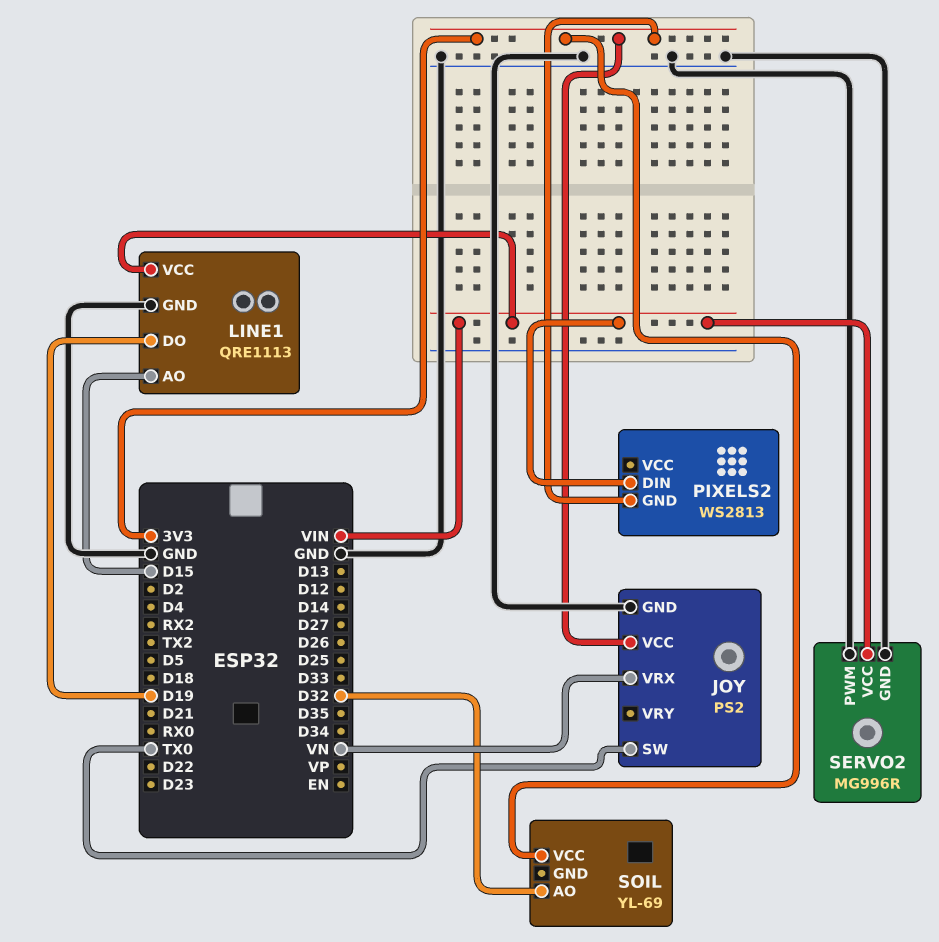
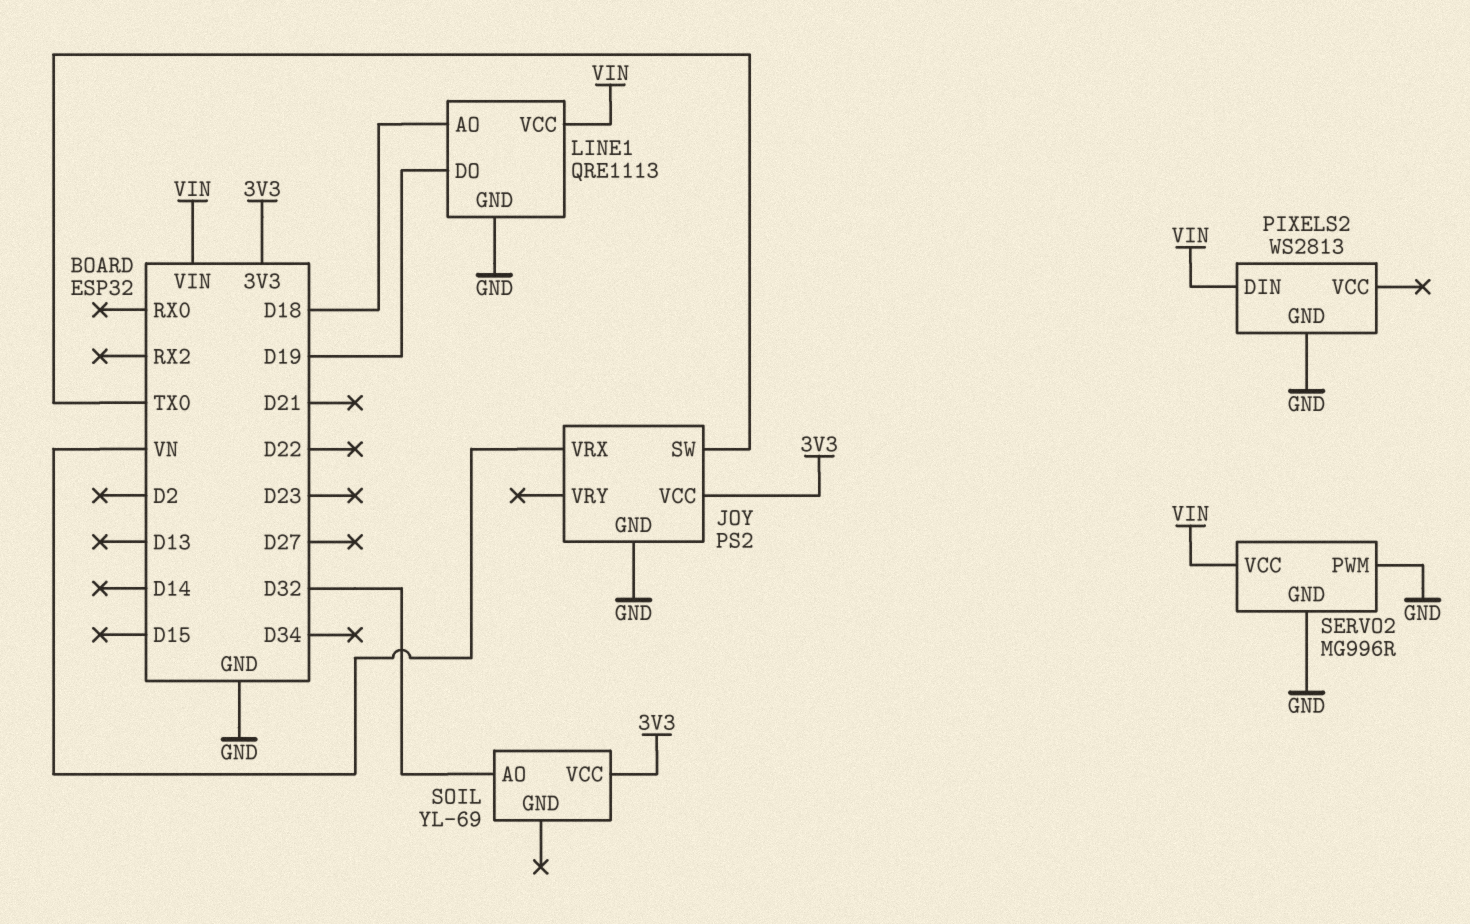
LINE1 pin AO: D15 -> D18
PIXELS2 pin GND: 3V3 -> GND

